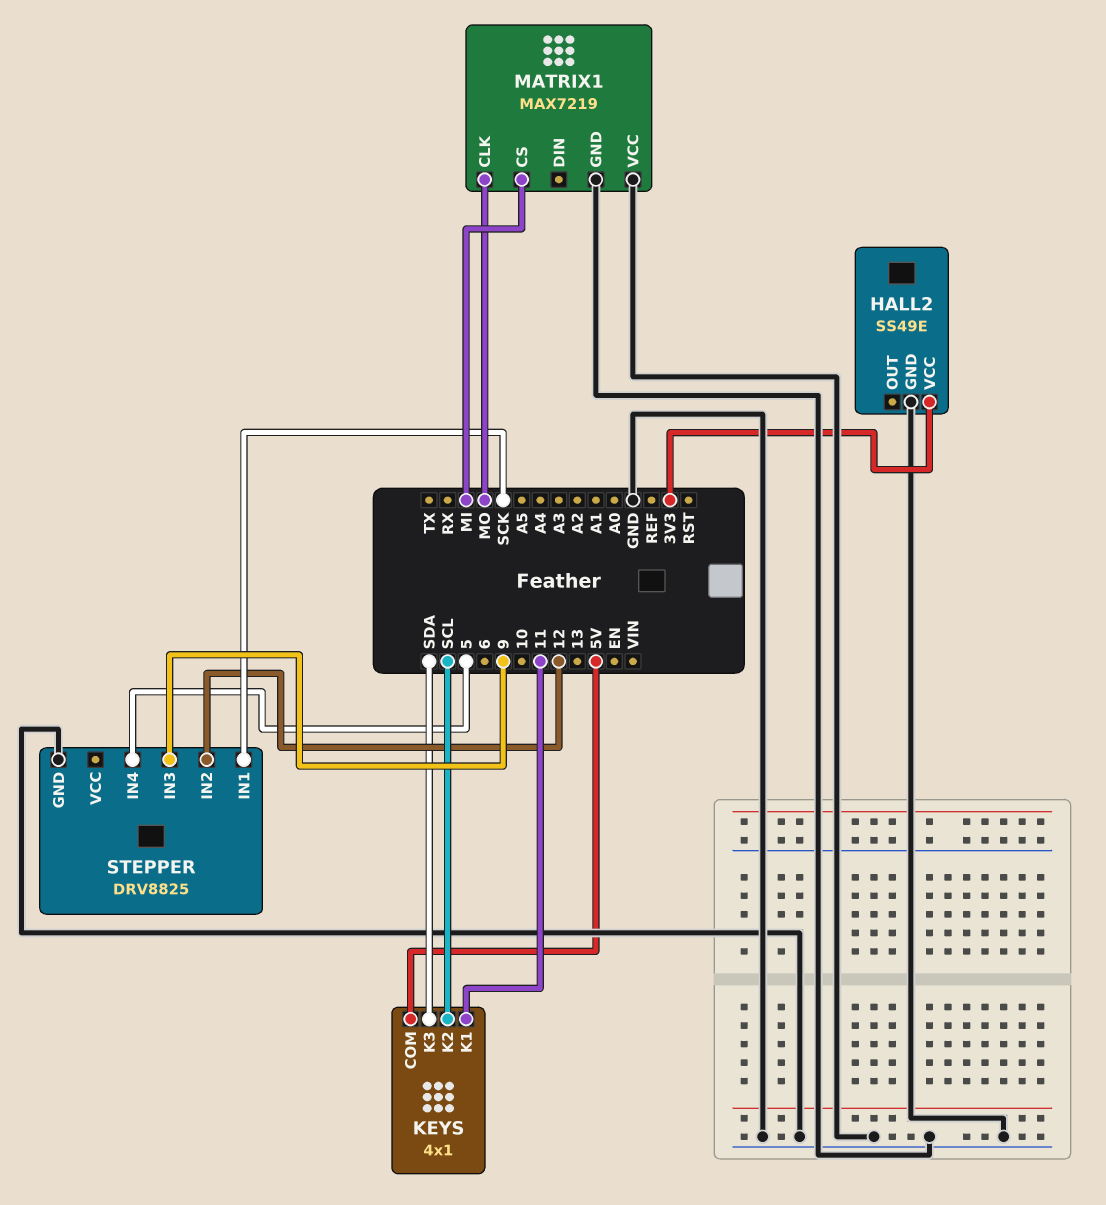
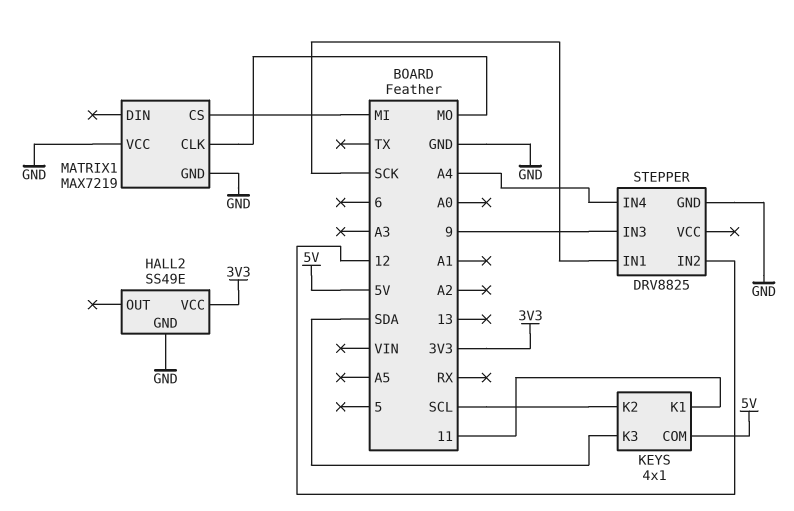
STEPPER pin IN4: 5 -> A4

